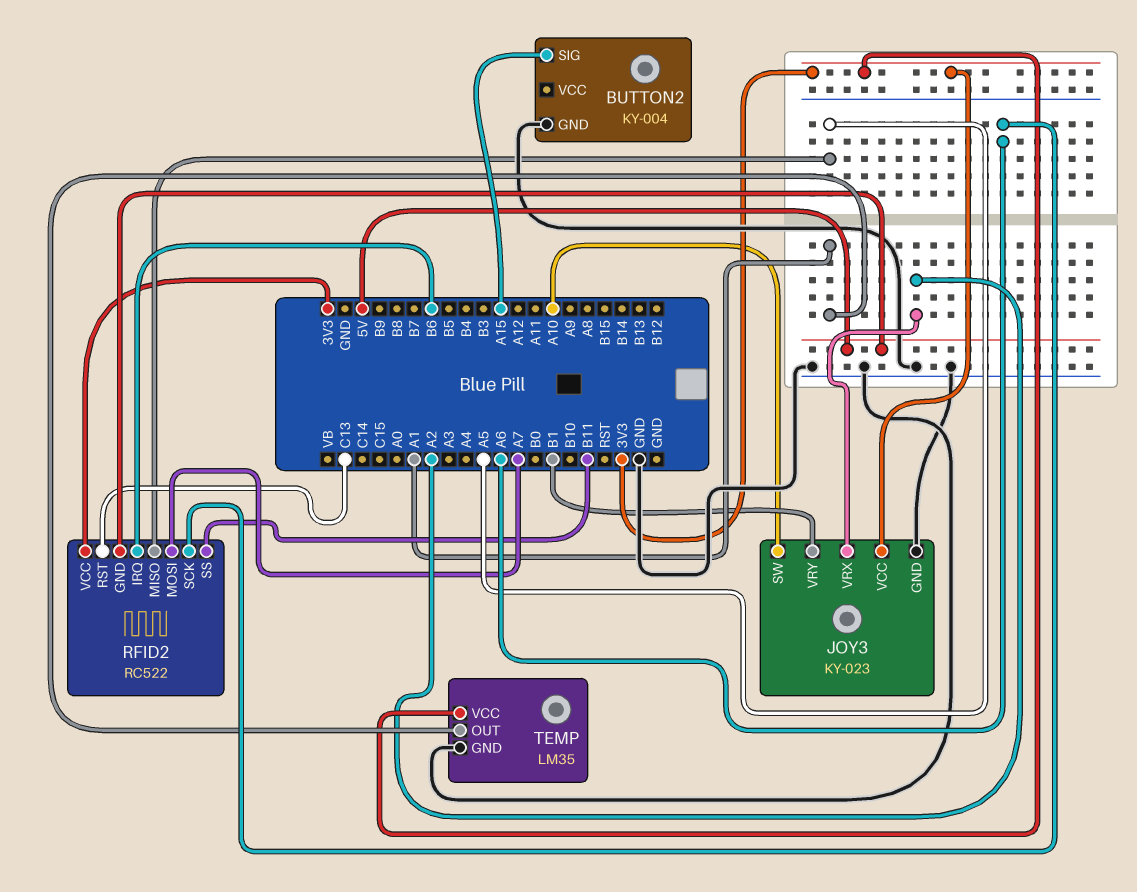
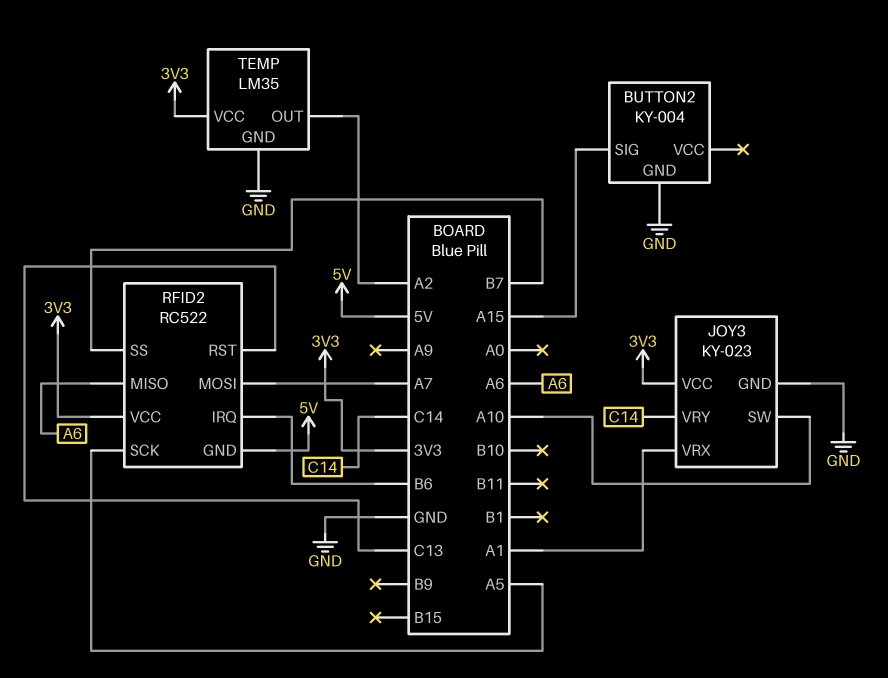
JOY3 pin VRX: A2 -> A1
JOY3 pin VRY: B1 -> C14
RFID2 pin MISO: A5 -> A6
RFID2 pin SCK: A6 -> A5
RFID2 pin SS: B11 -> B7
TEMP pin OUT: A1 -> A2

